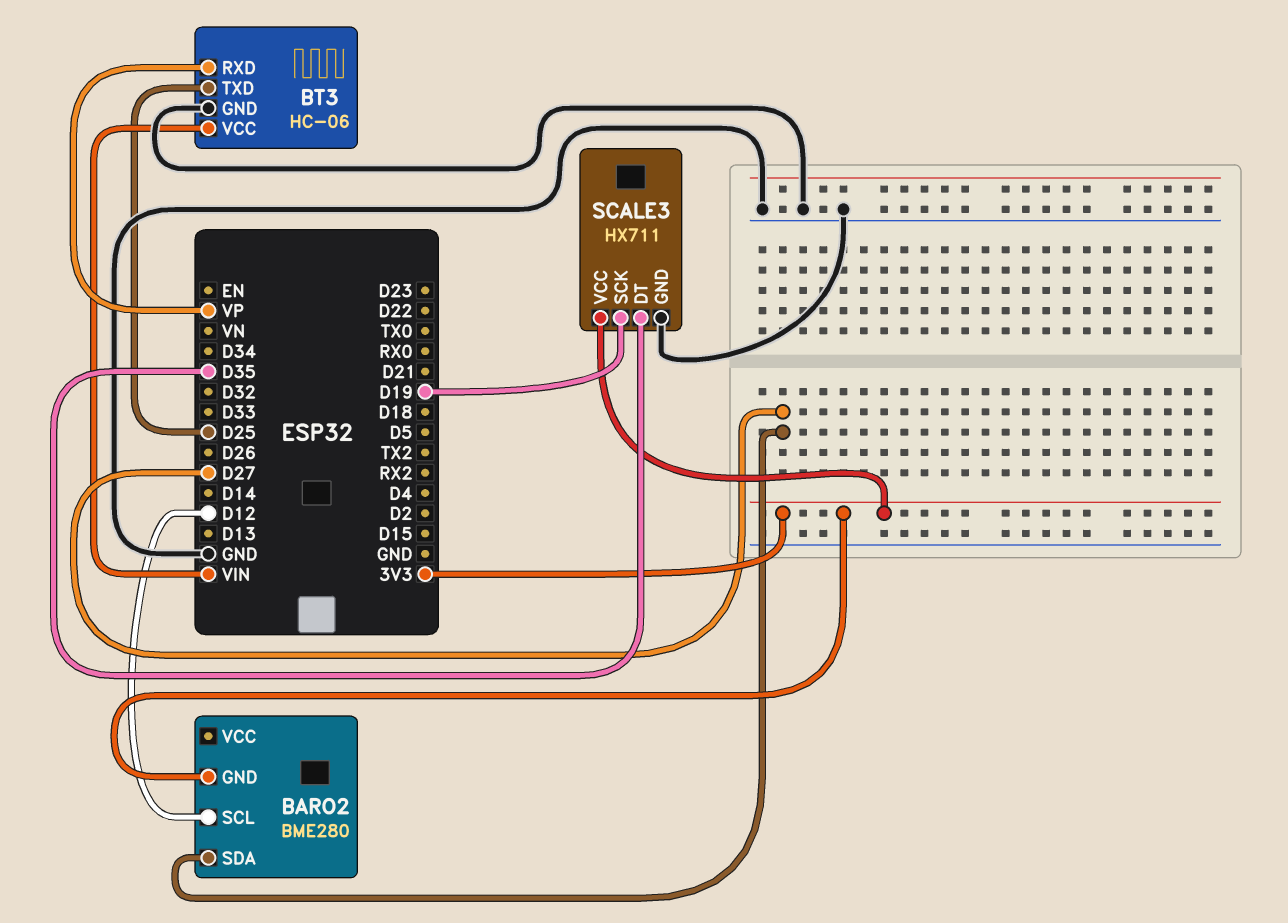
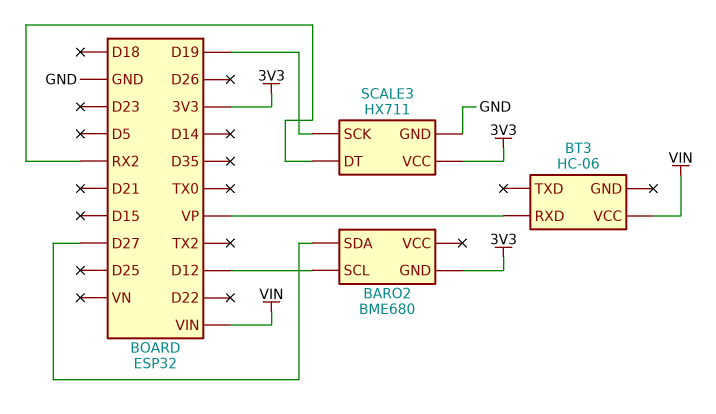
BARO2: BME280 -> BME680
BT3 pin GND: GND -> none
BT3 pin TXD: D25 -> none
SCALE3 pin DT: D35 -> RX2

